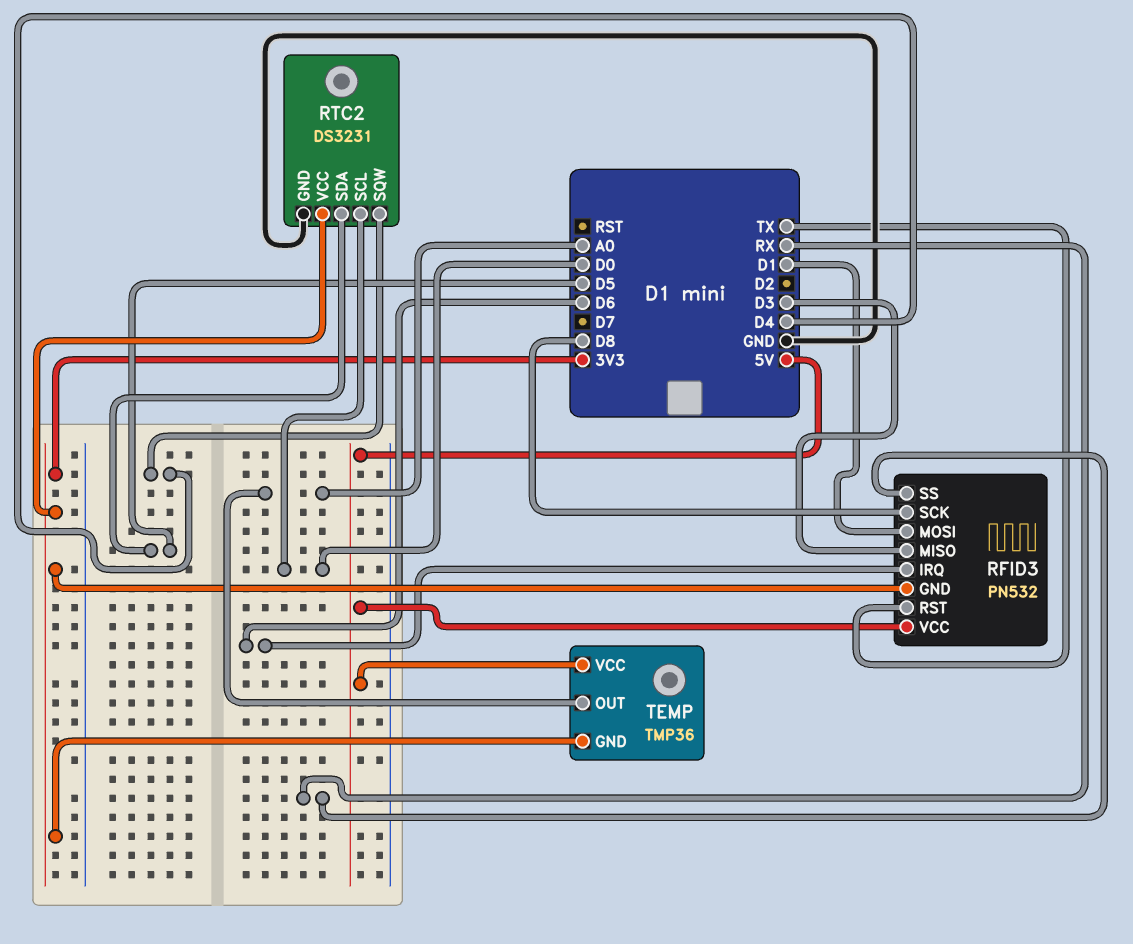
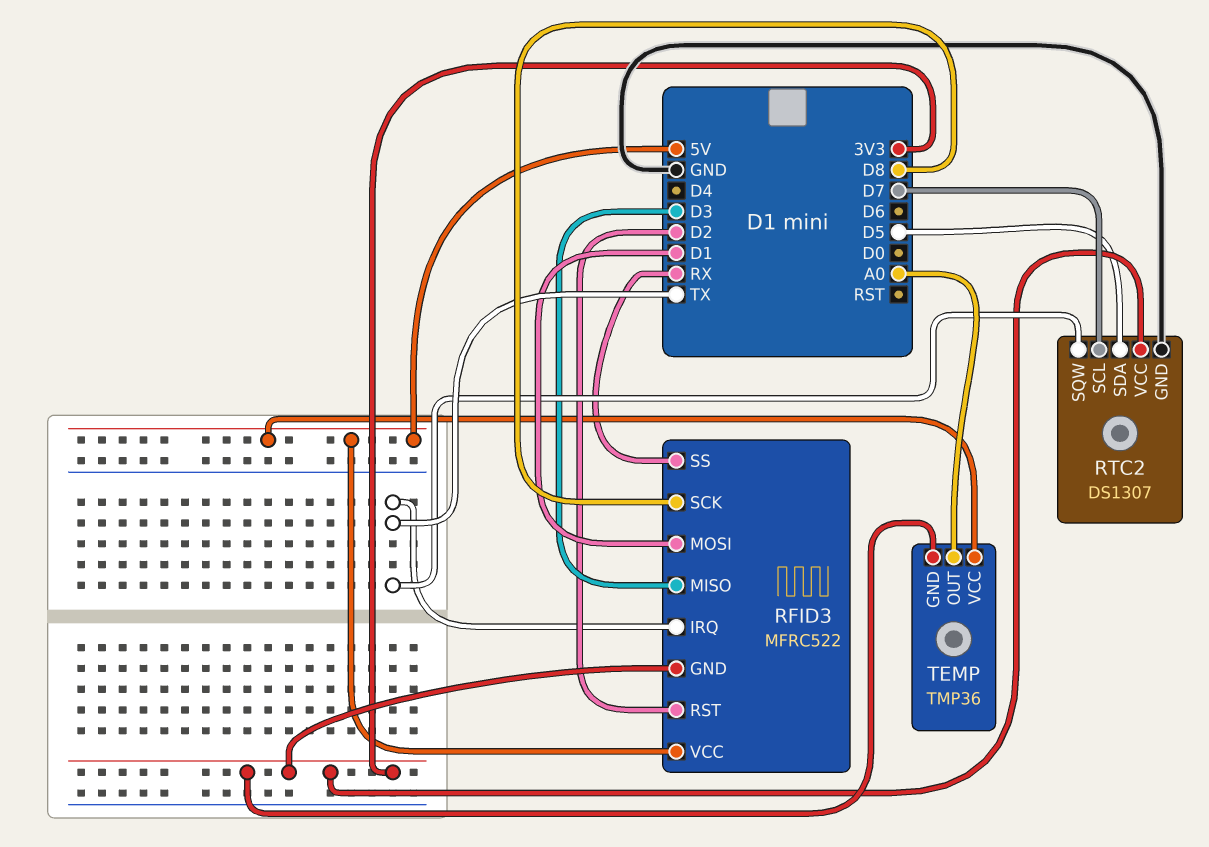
RFID3: PN532 -> MFRC522
RFID3 pin IRQ: D6 -> TX
RFID3 pin RST: TX -> D2
RTC2: DS3231 -> DS1307
RTC2 pin SCL: D0 -> D7
RTC2 pin SQW: D4 -> TX

